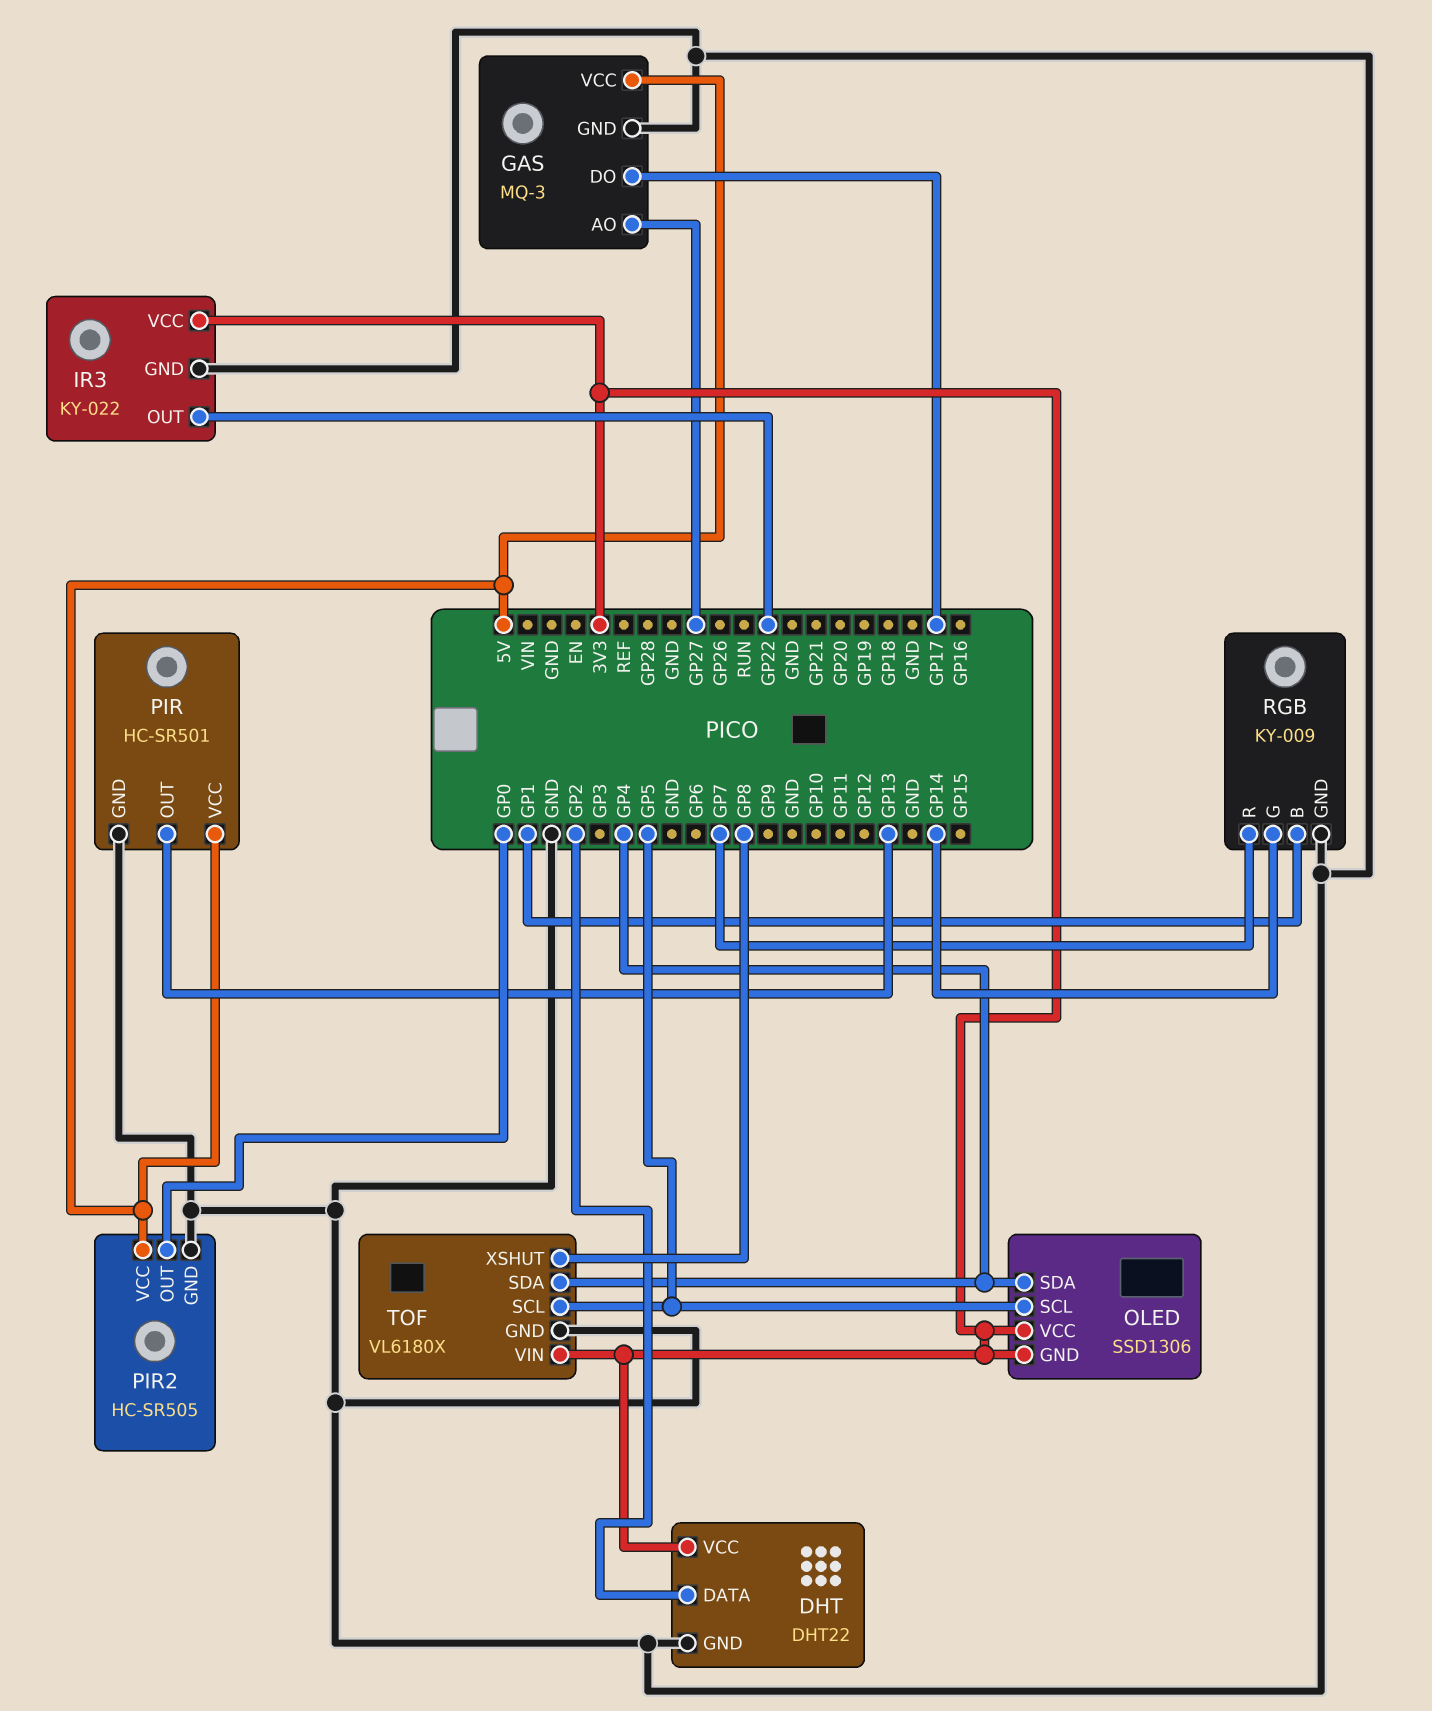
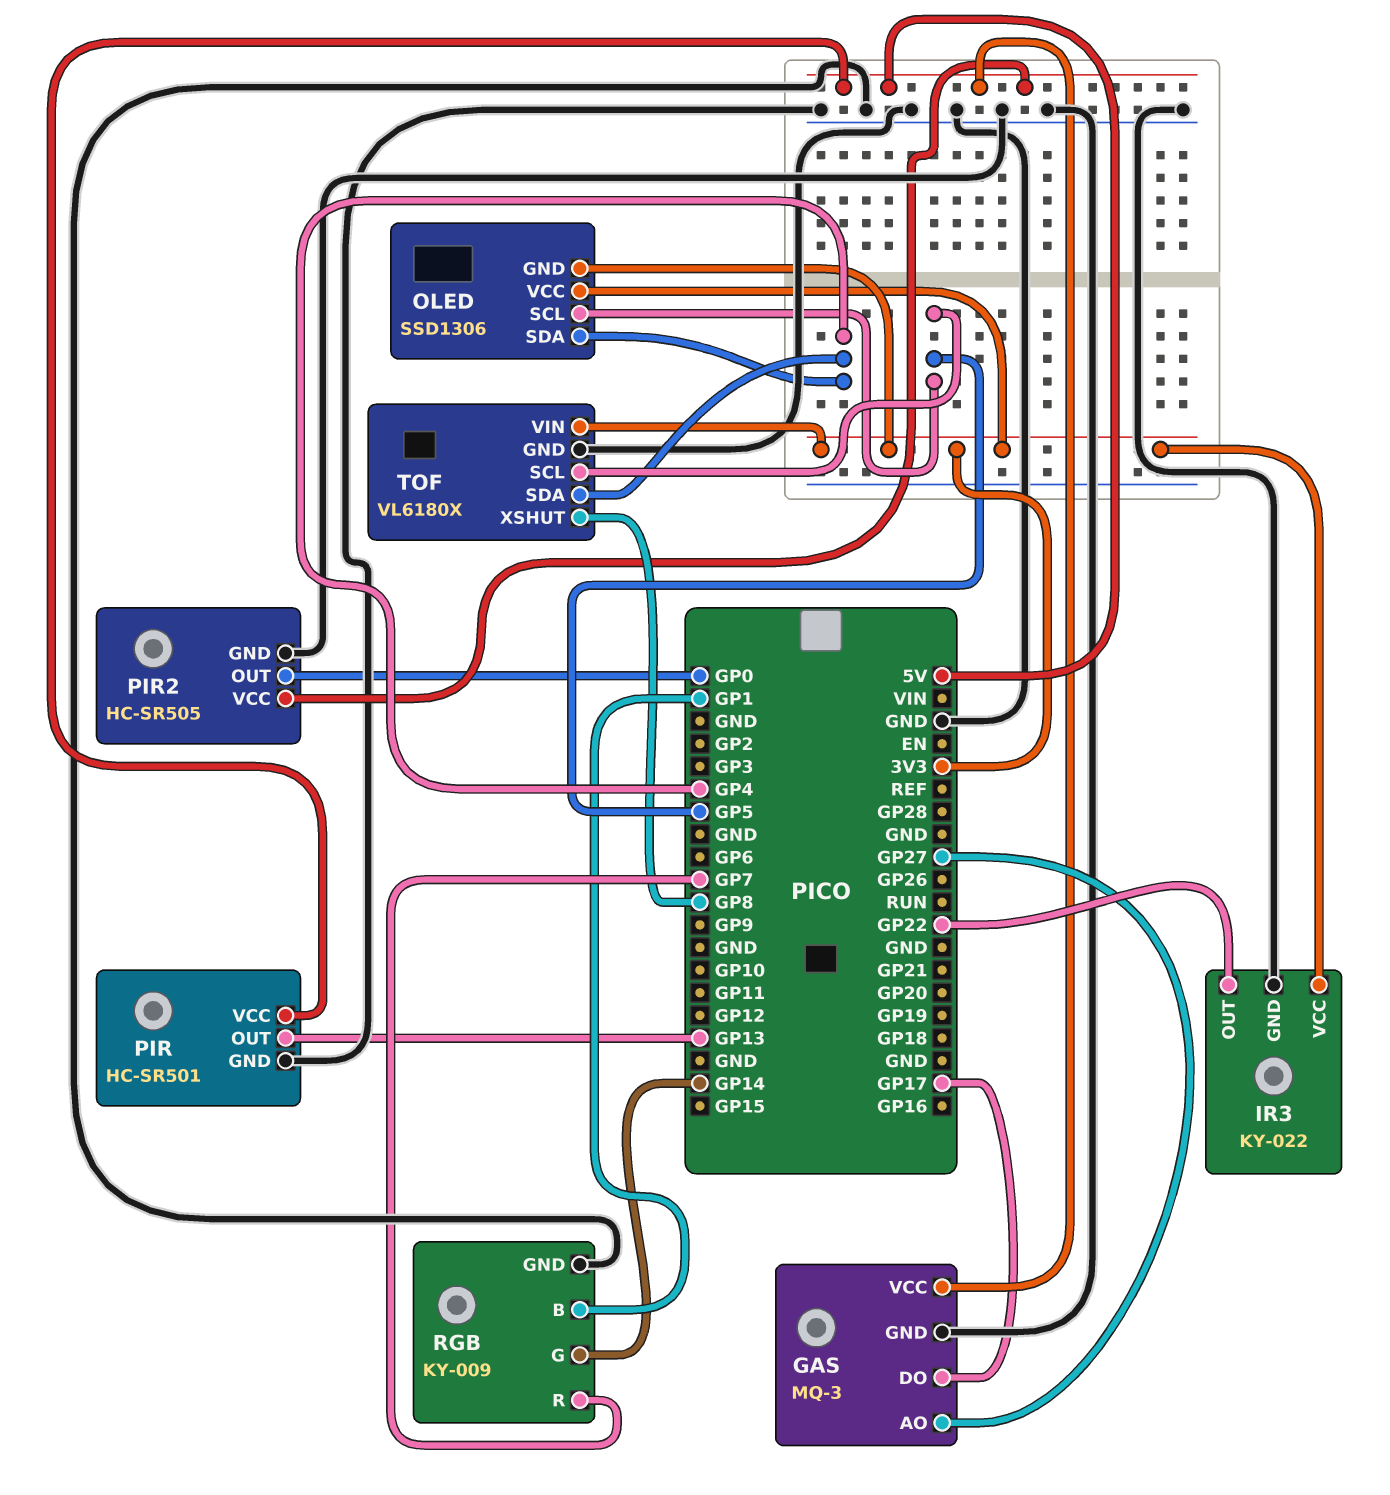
DHT: DHT22 -> none
DHT pin DATA: GP2 -> none
DHT pin GND: GND -> none
DHT pin VCC: 3V3 -> none

